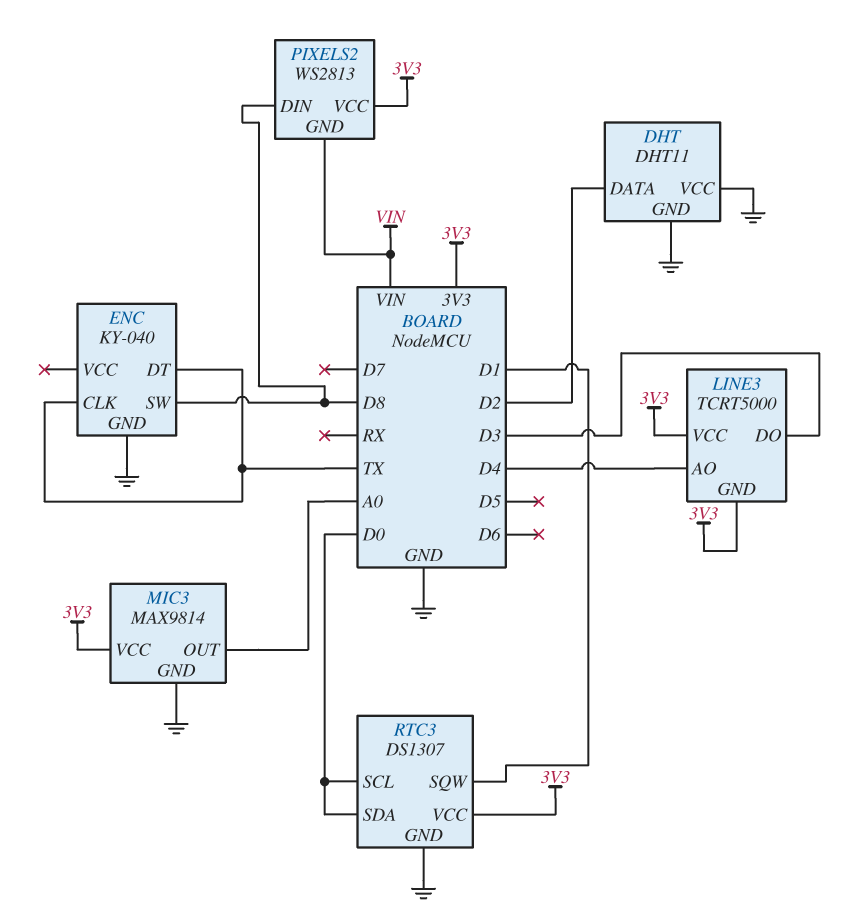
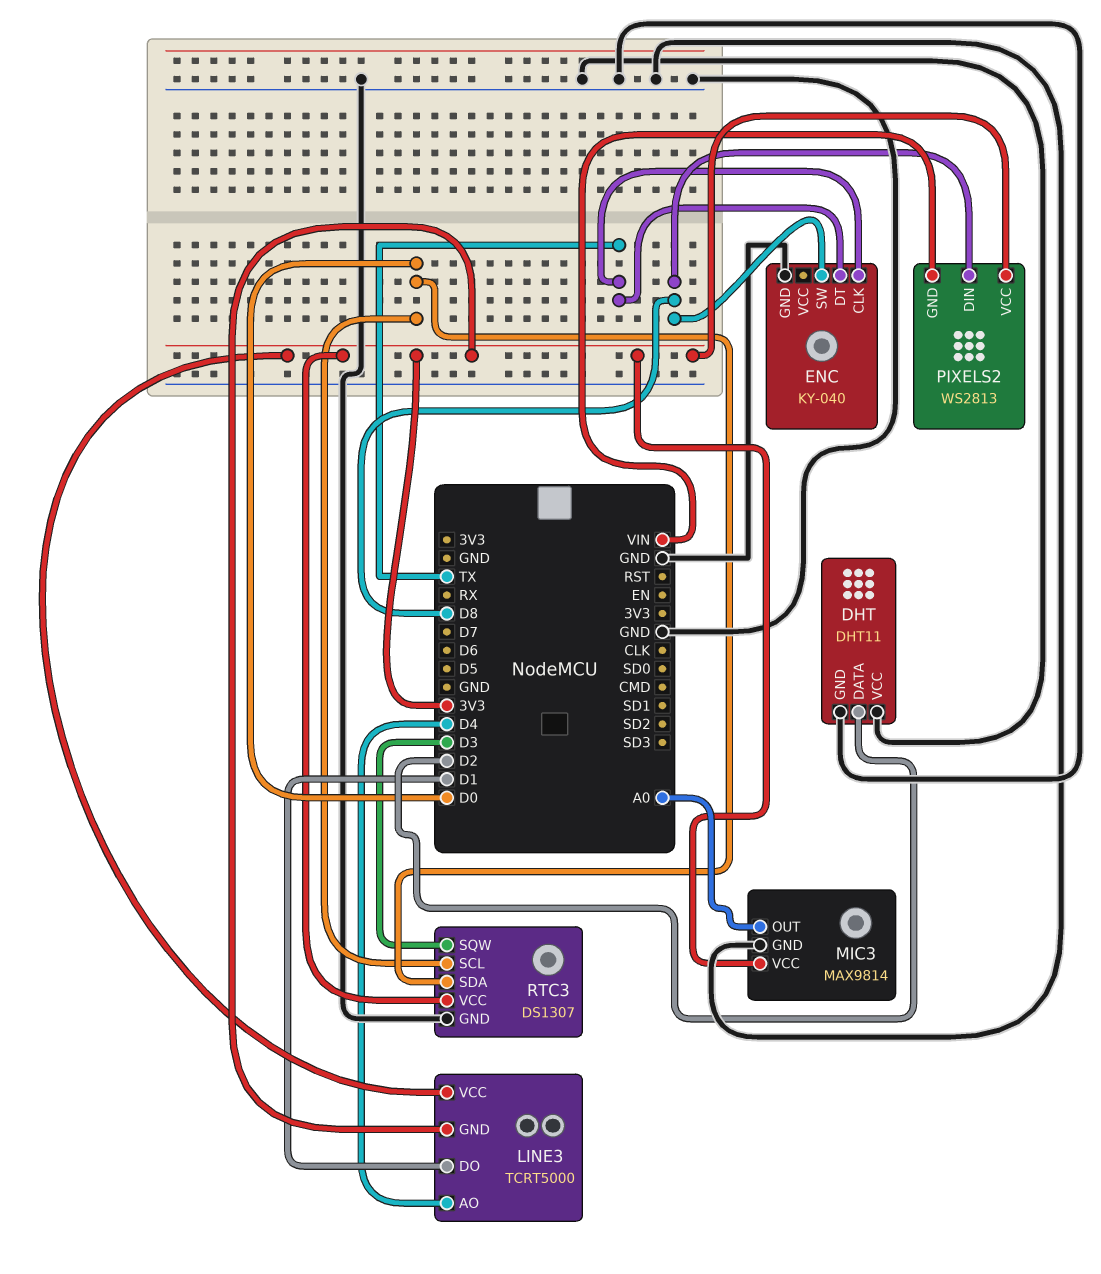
LINE3 pin DO: D3 -> D1
RTC3 pin SQW: D1 -> D3

